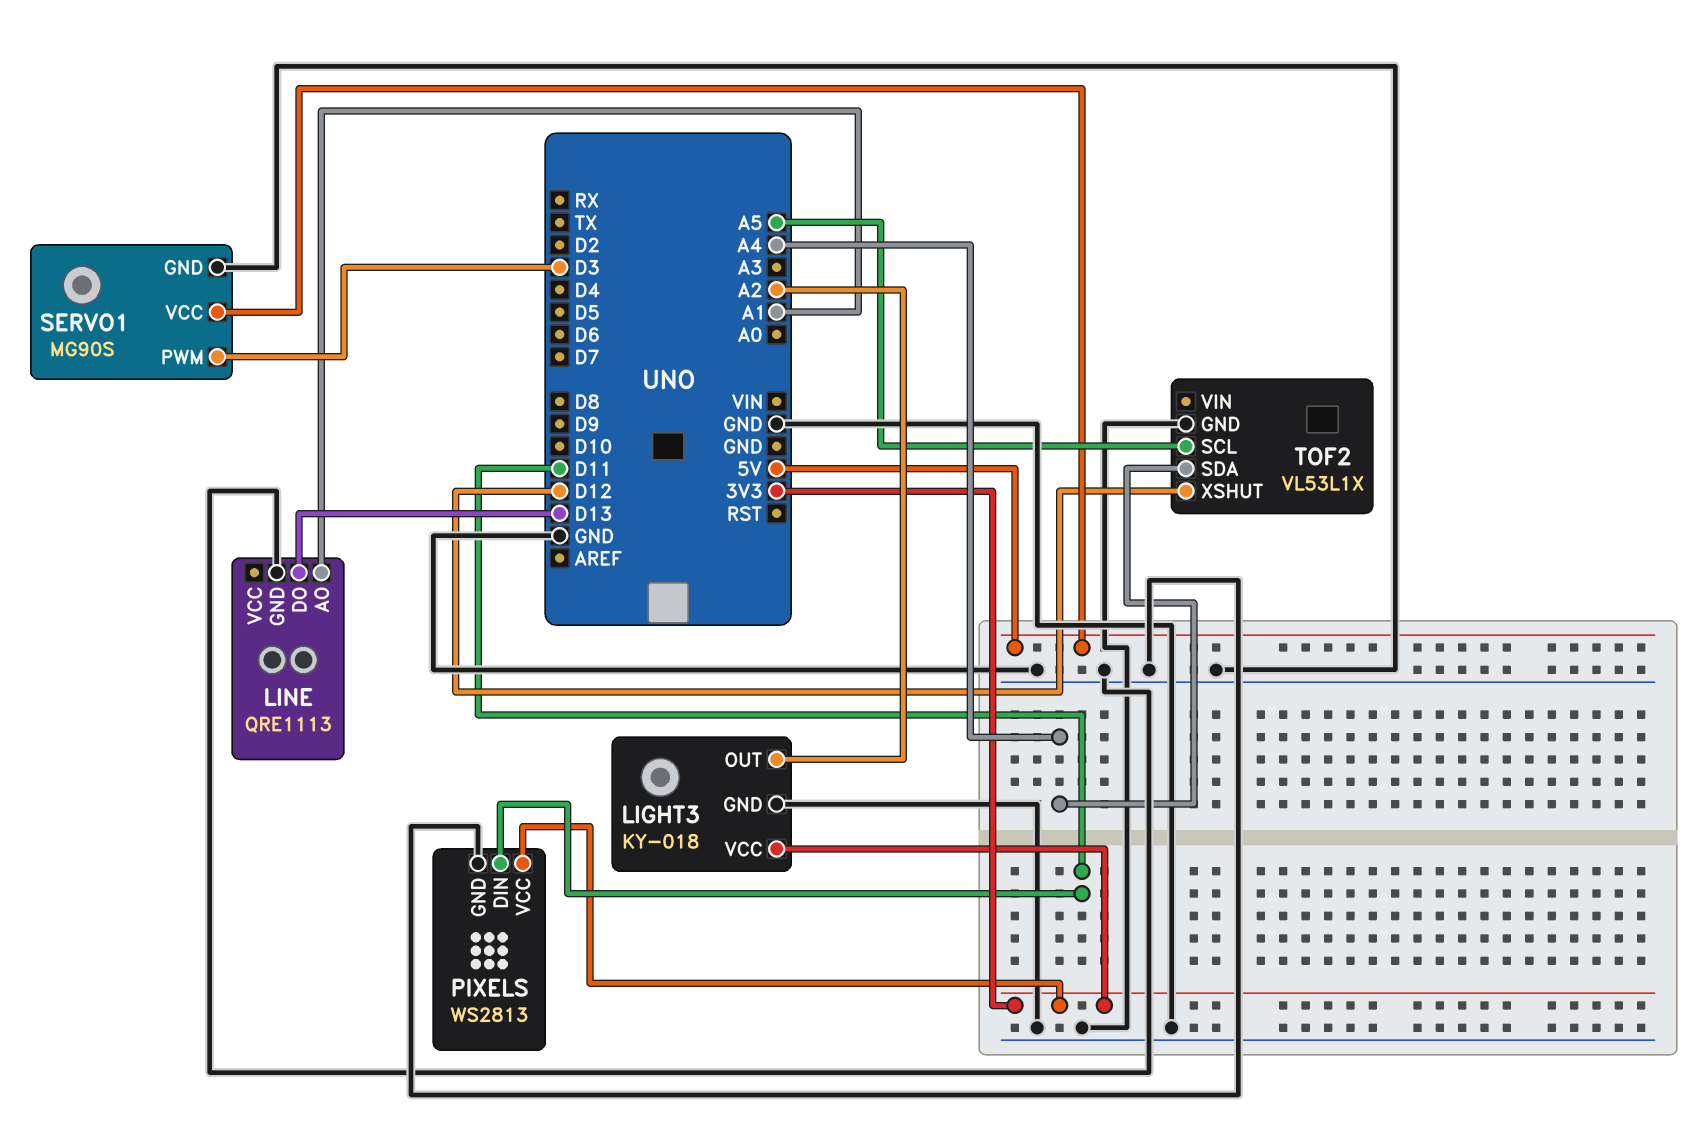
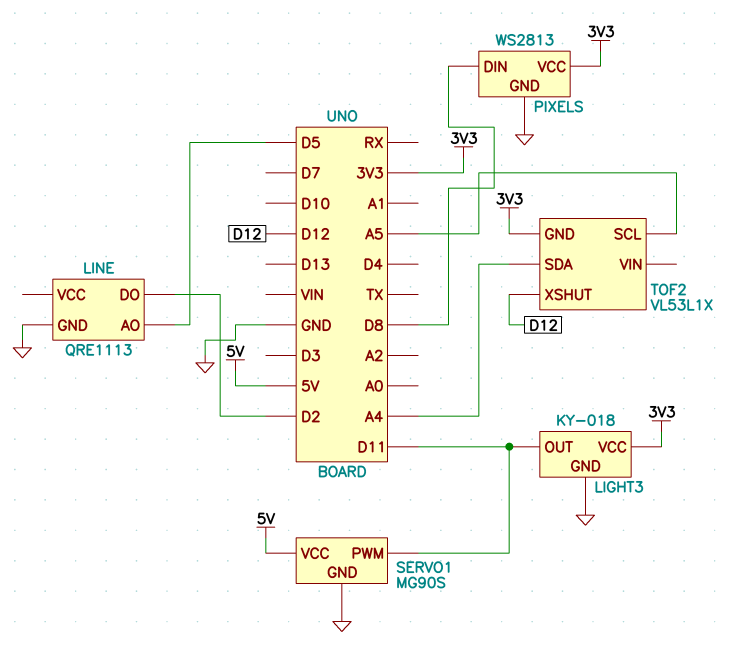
LIGHT3 pin OUT: A2 -> D11
LINE pin AO: A1 -> D5
LINE pin DO: D13 -> D2
PIXELS pin DIN: D11 -> D8
SERVO1 pin PWM: D3 -> D11
TOF2 pin GND: GND -> 3V3

